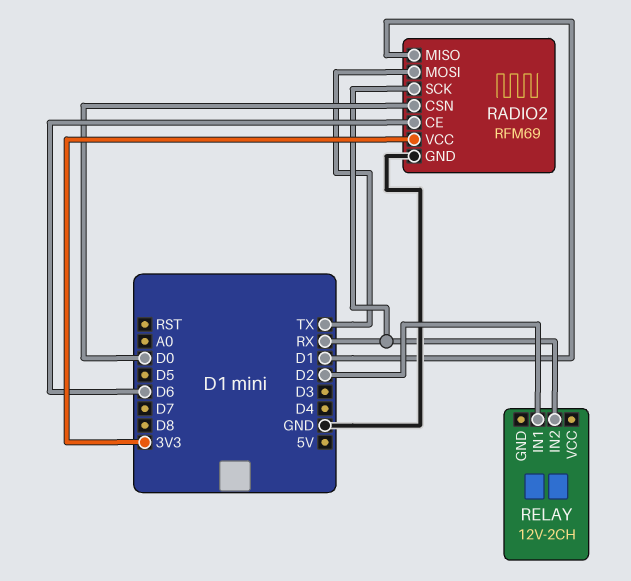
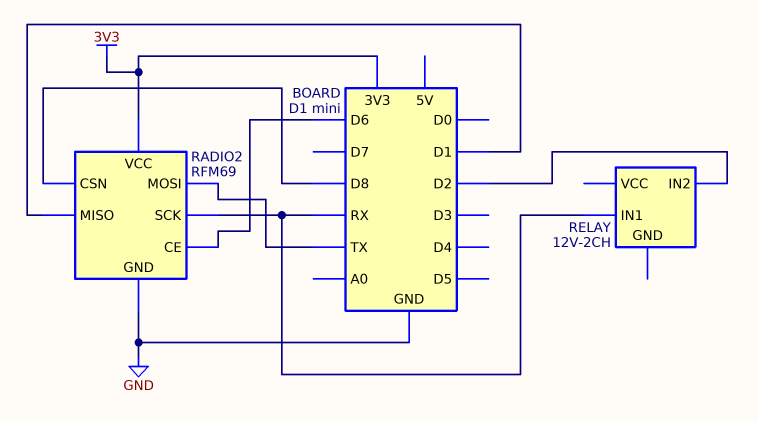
RADIO2 pin CSN: D0 -> D8
RELAY pin IN1: D2 -> RX
RELAY pin IN2: RX -> D2

